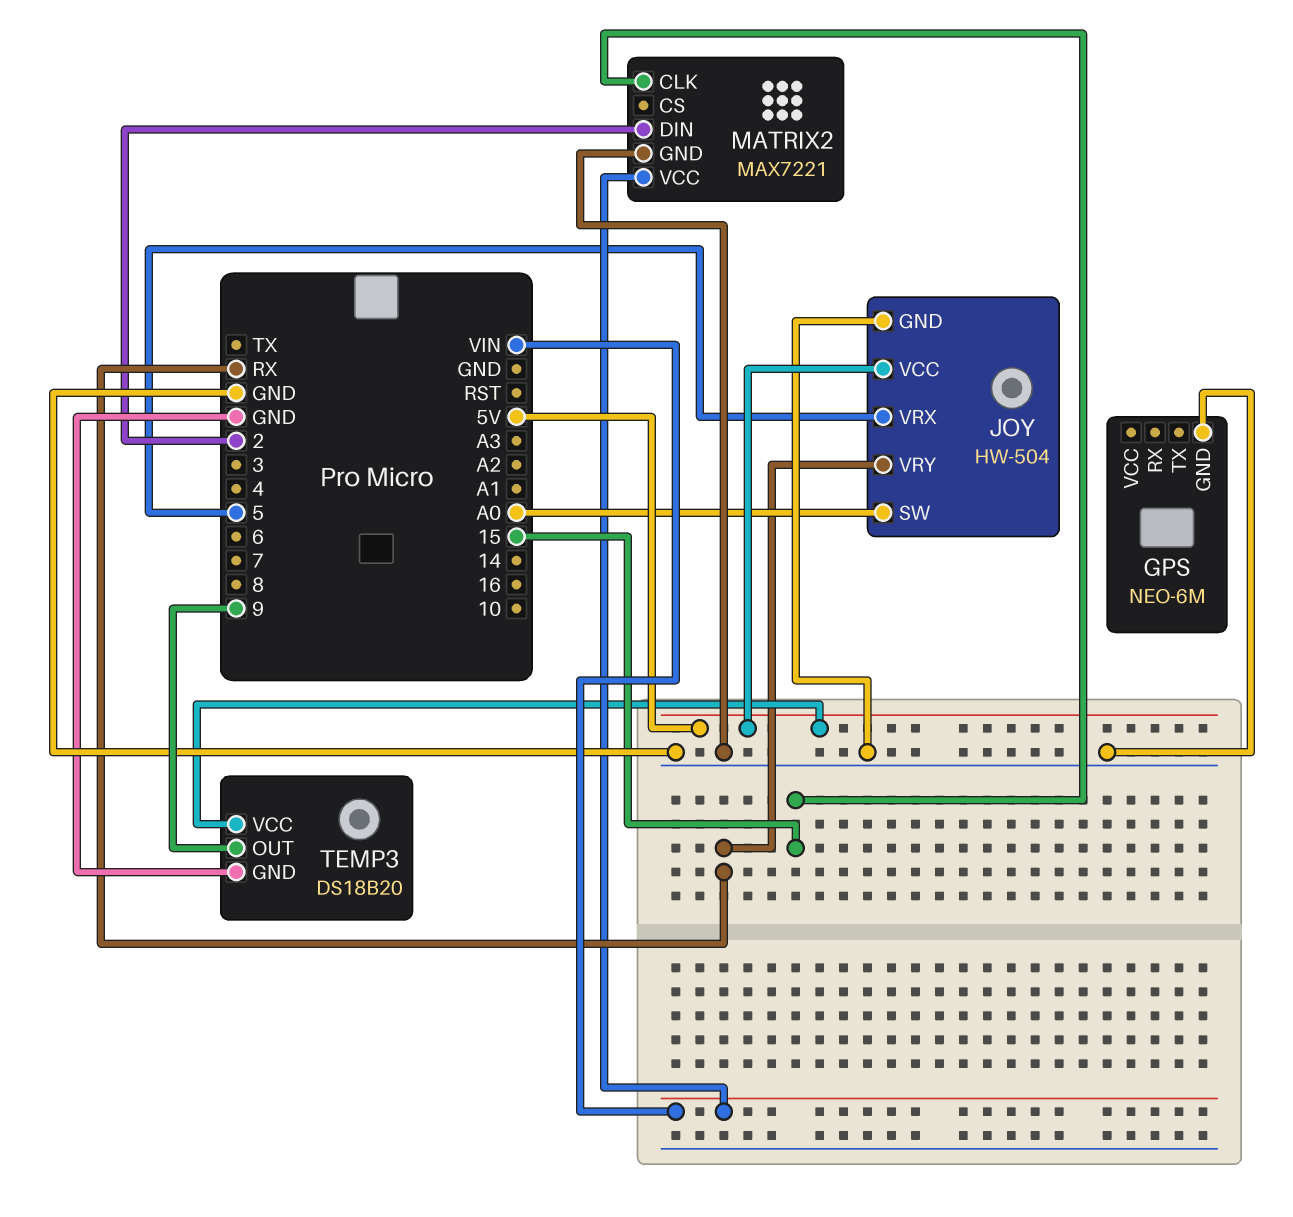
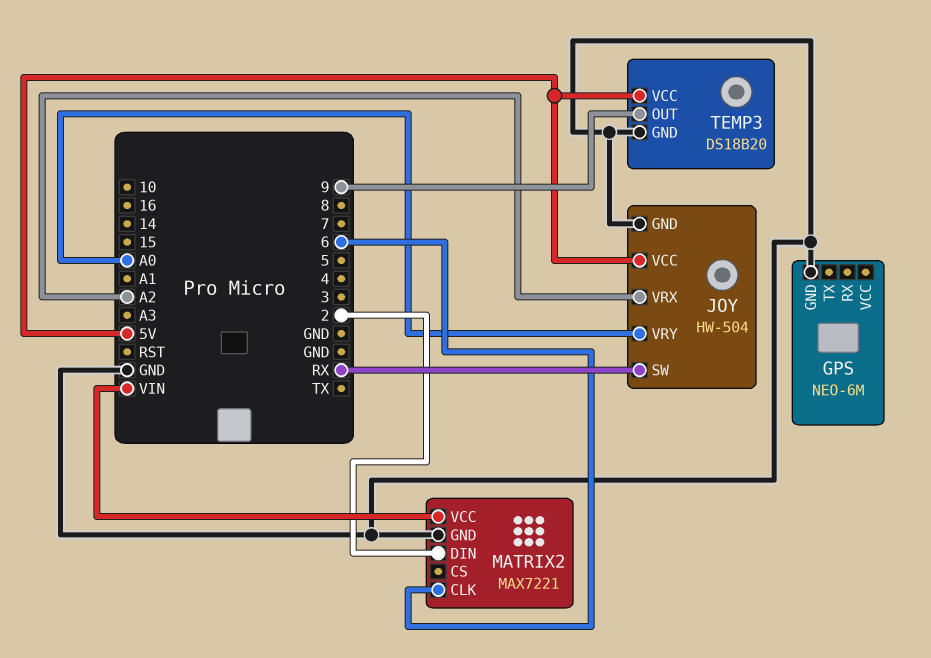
JOY pin SW: A0 -> RX
JOY pin VRX: 5 -> A2
JOY pin VRY: RX -> A0
MATRIX2 pin CLK: 15 -> 6

